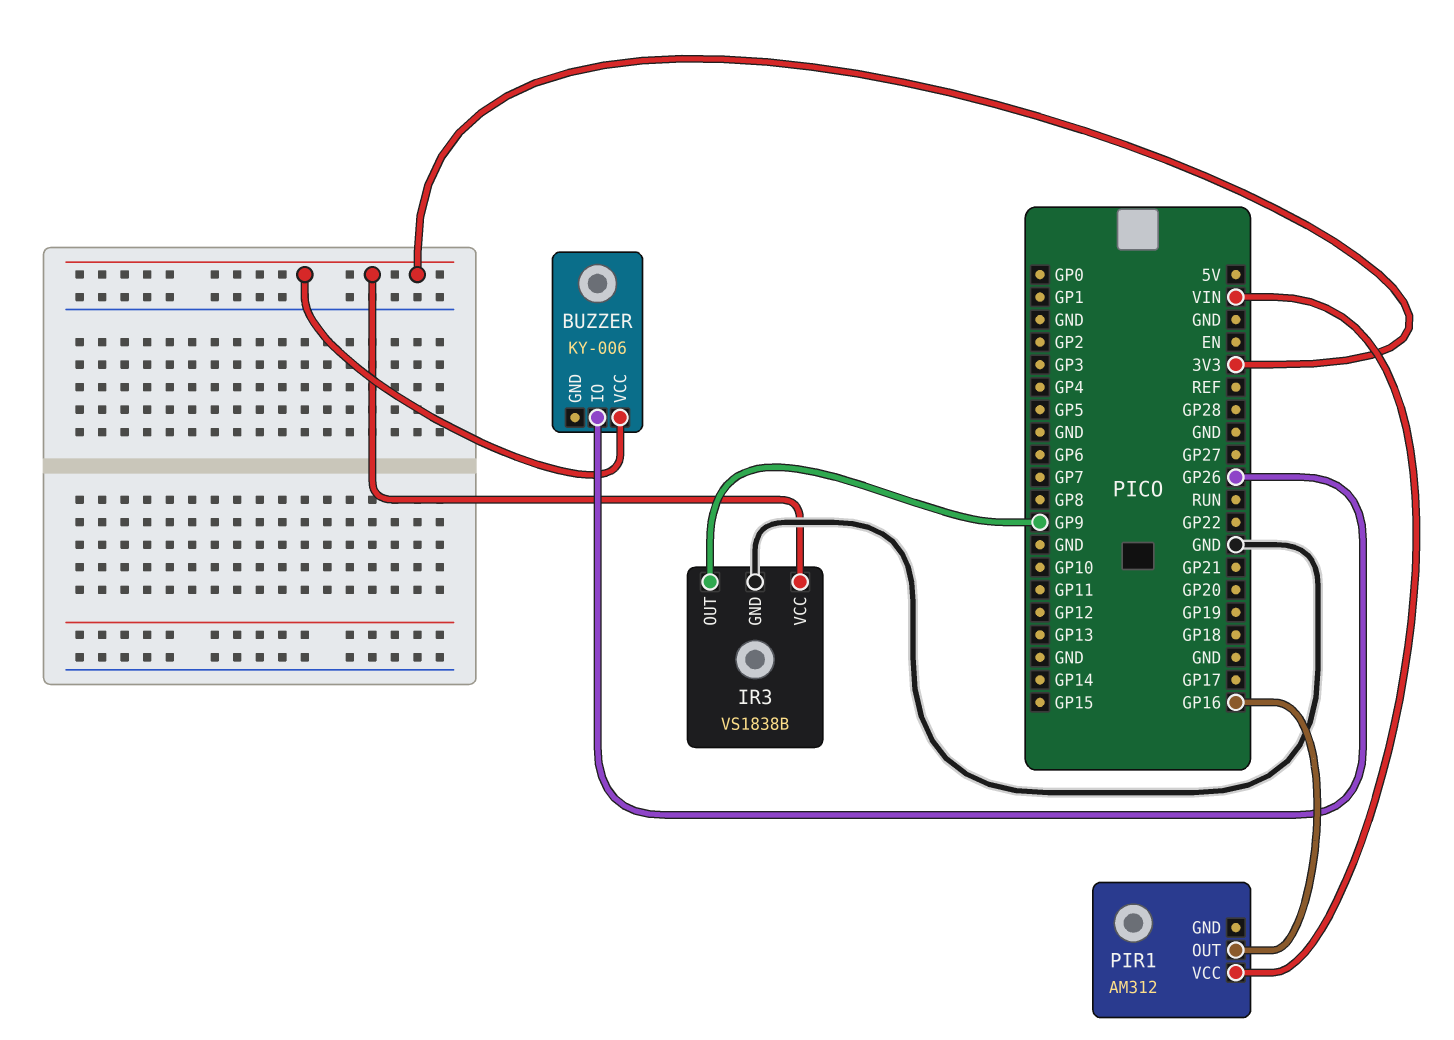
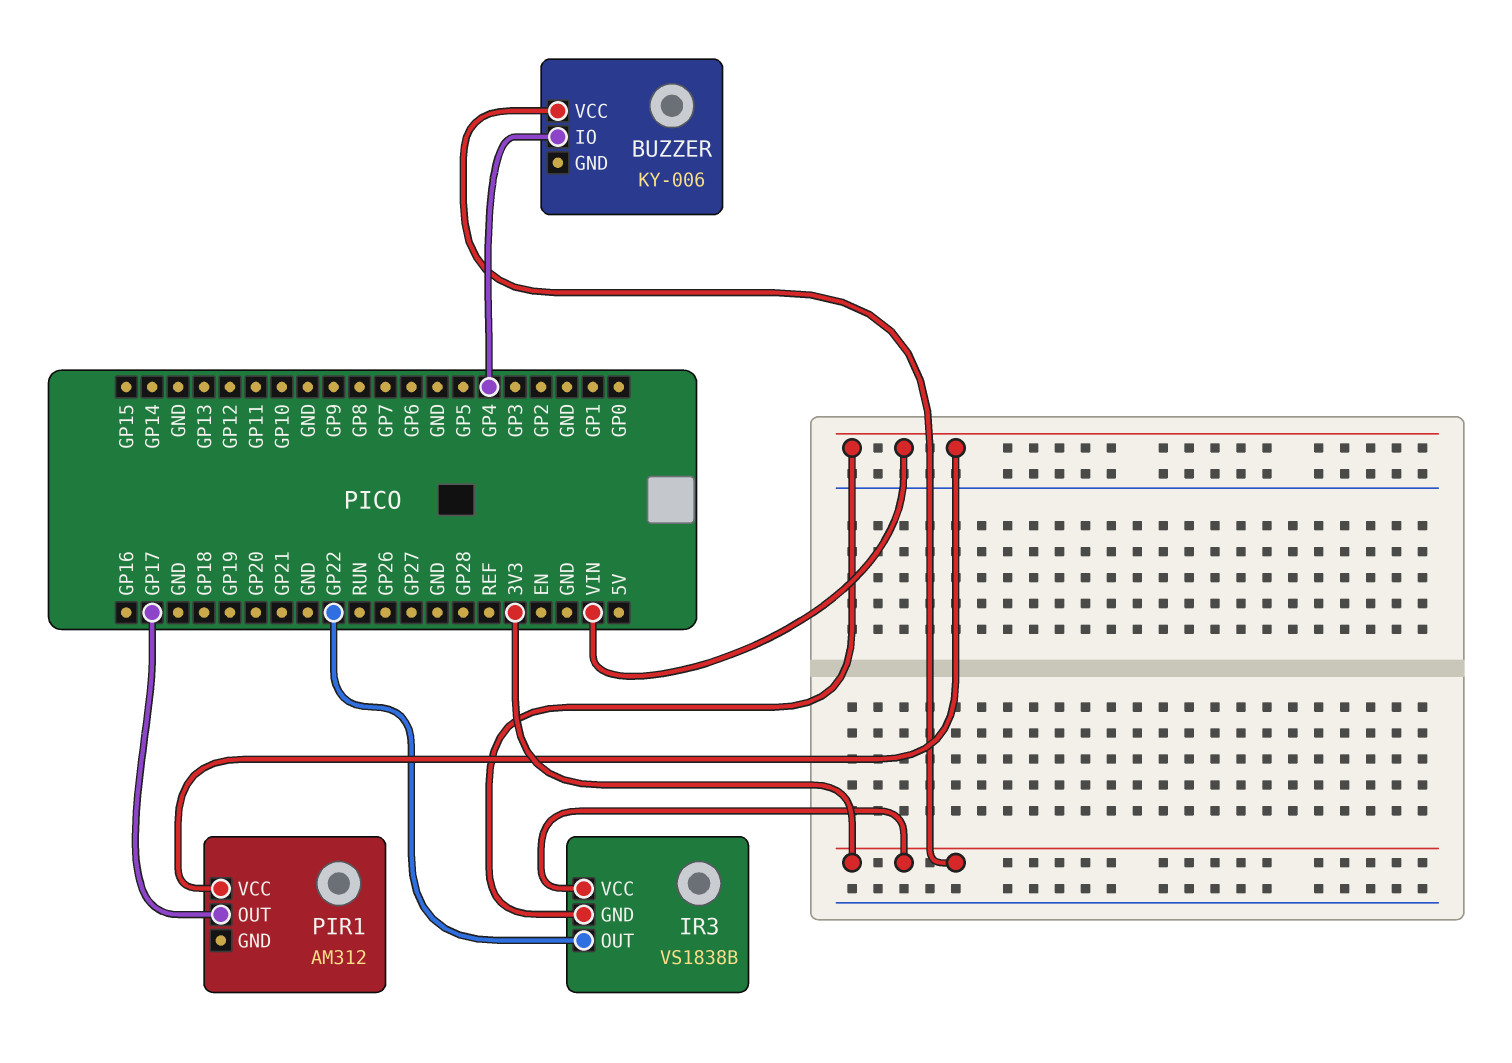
BUZZER pin IO: GP26 -> GP4
IR3 pin GND: GND -> VIN
IR3 pin OUT: GP9 -> GP22
PIR1 pin OUT: GP16 -> GP17

